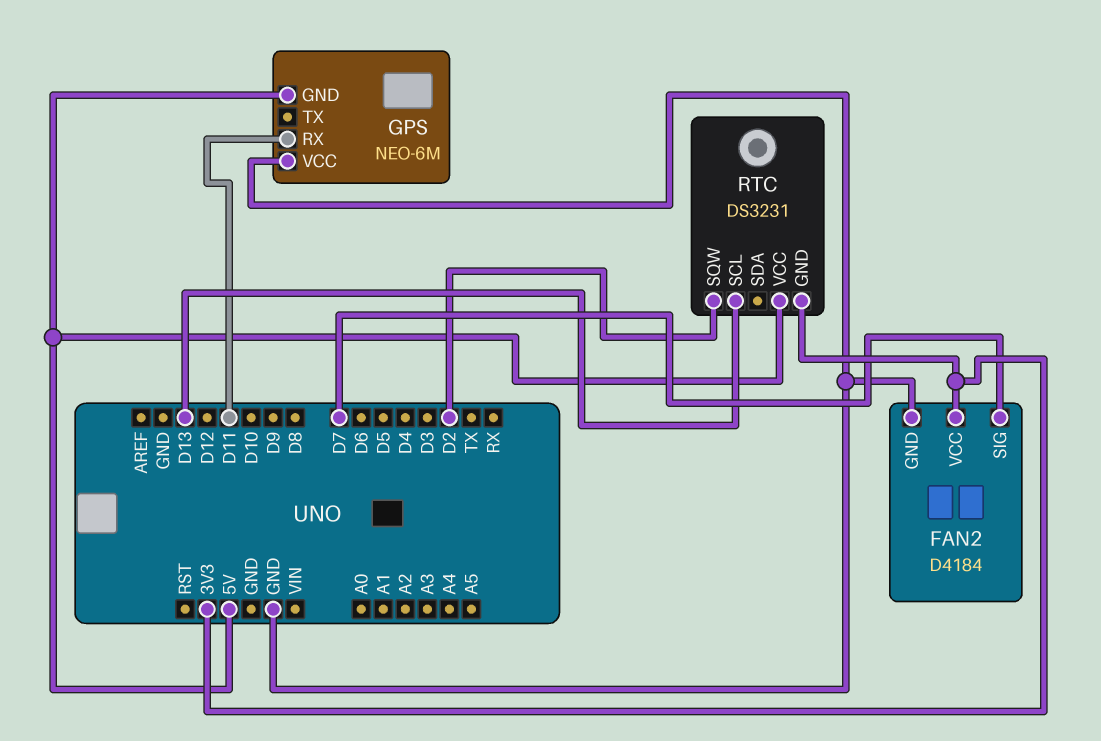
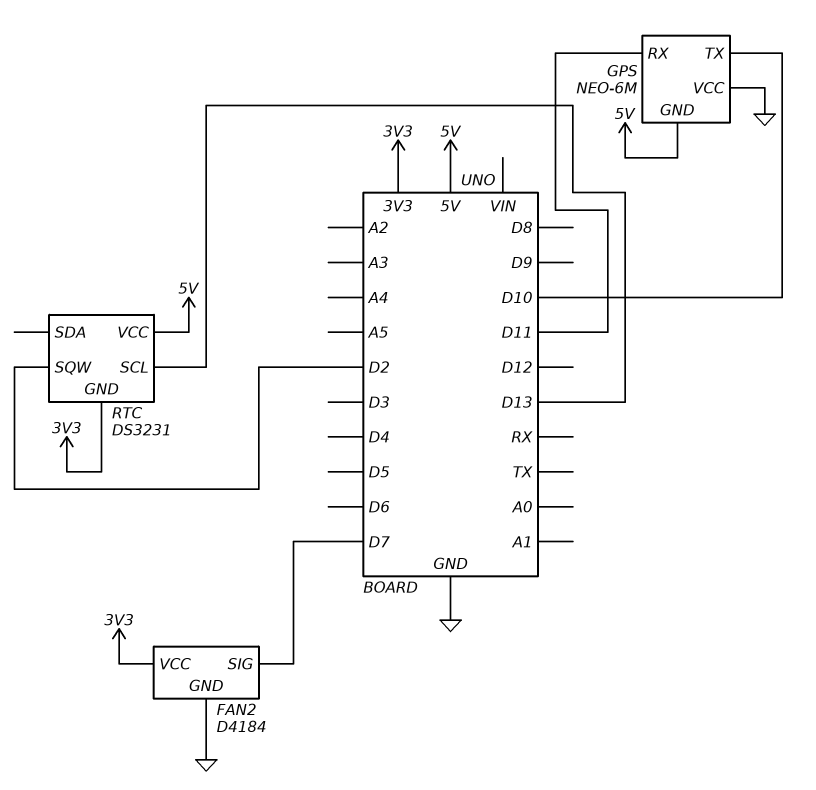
GPS pin TX: none -> D10

